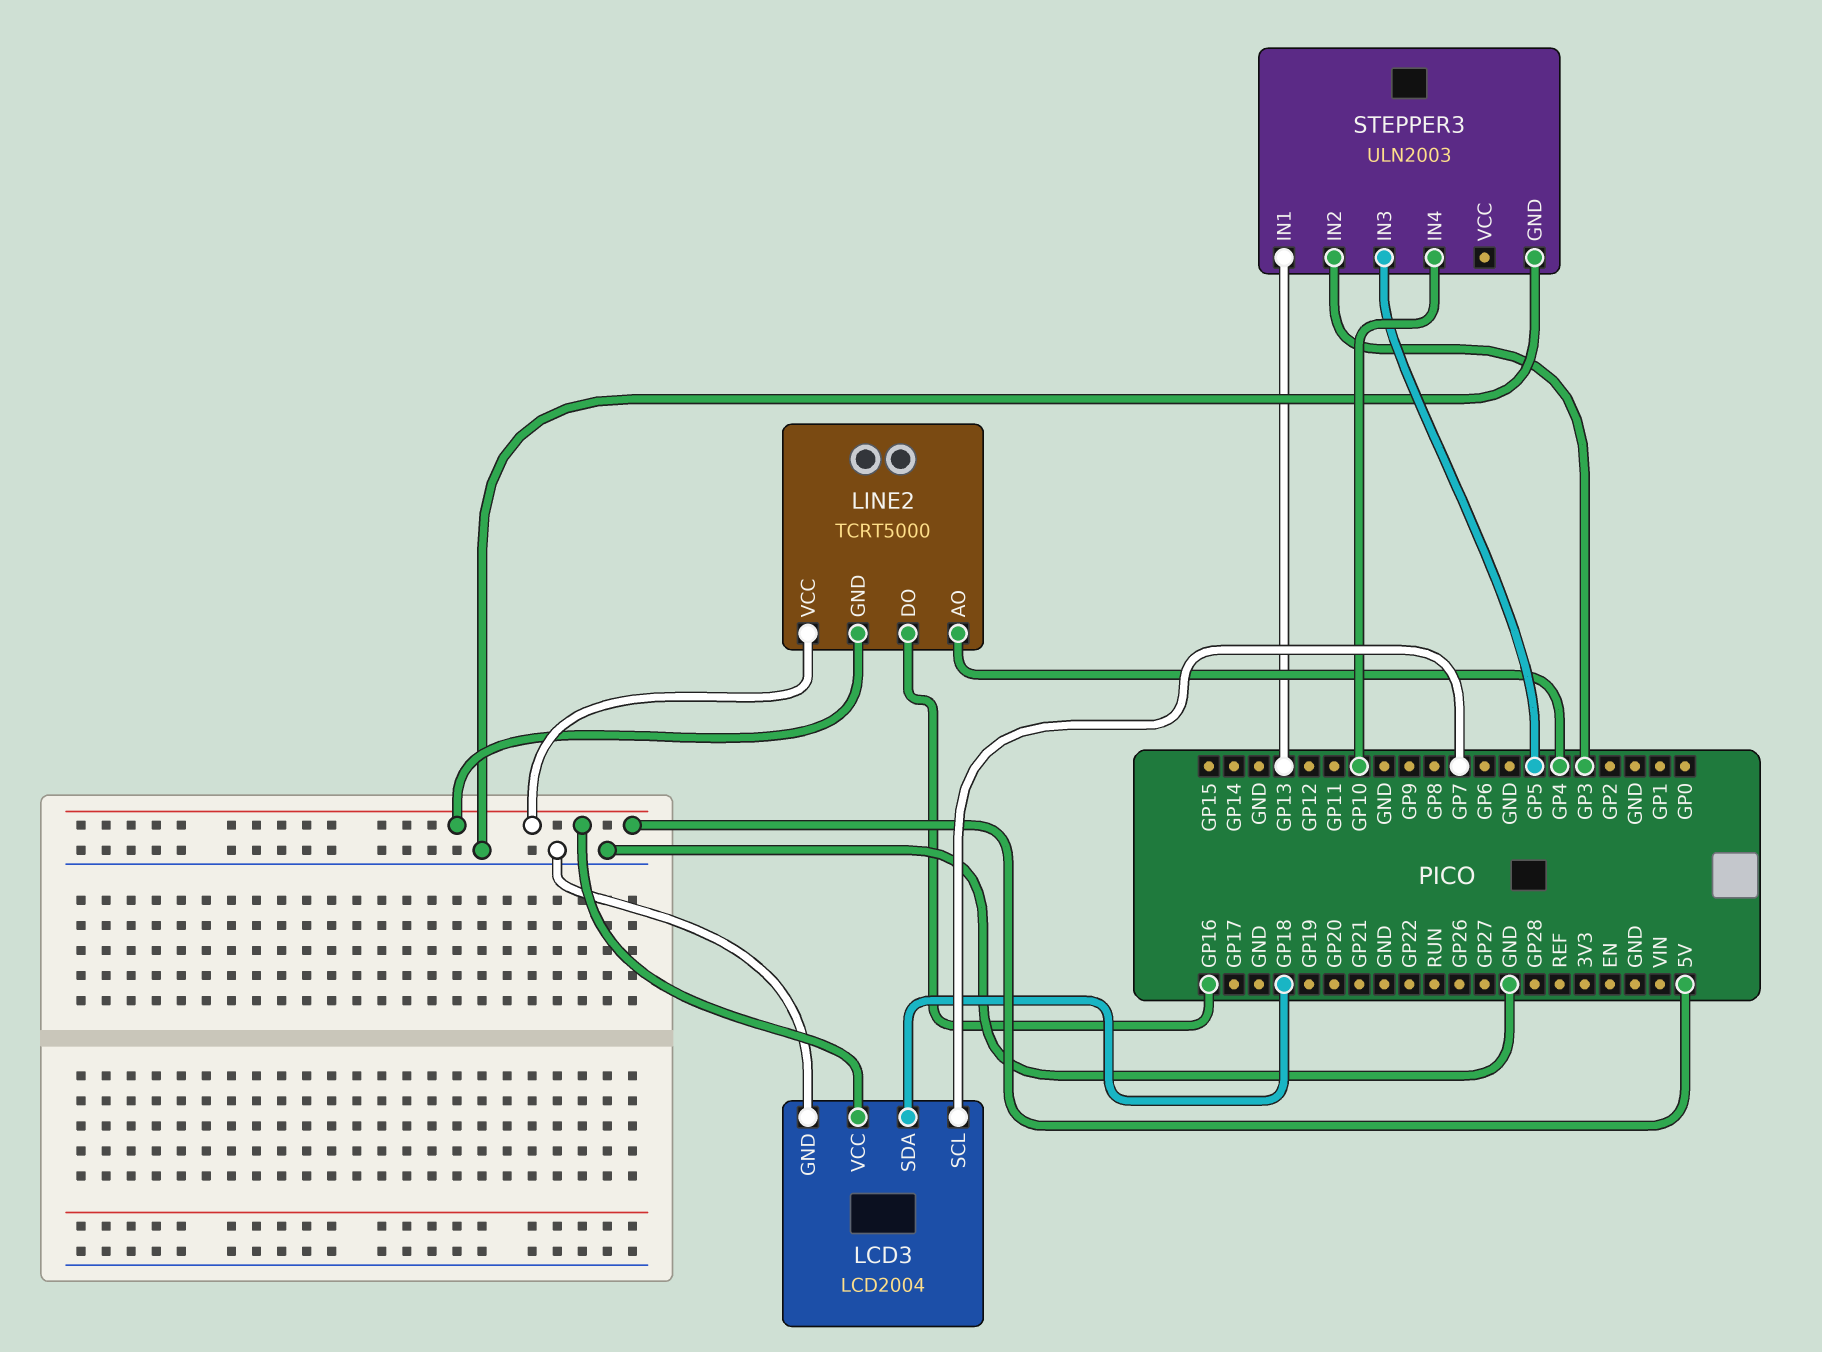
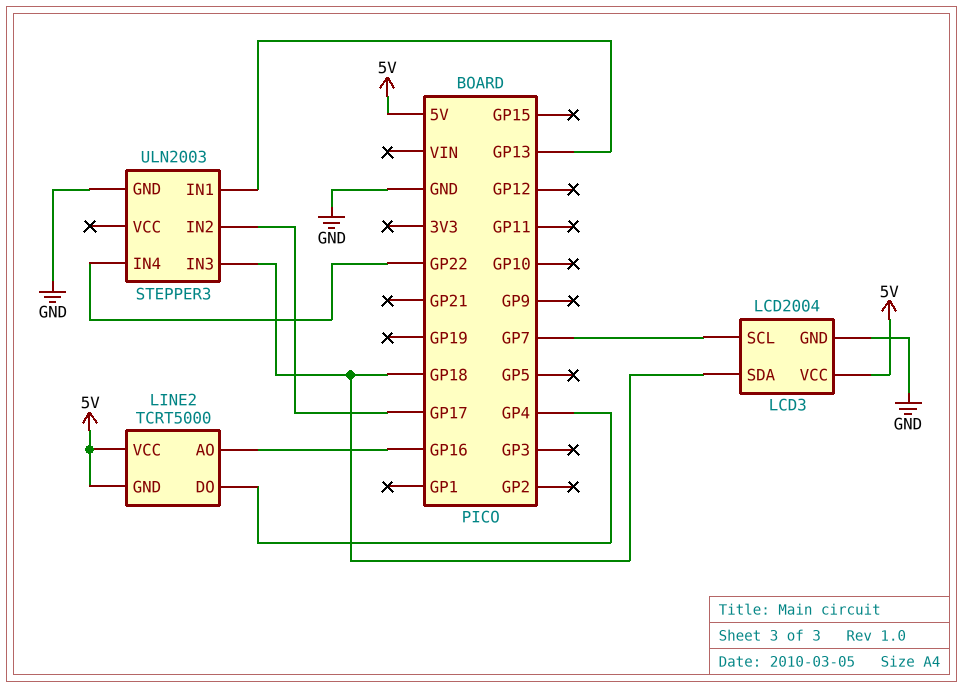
LINE2 pin AO: GP4 -> GP16
LINE2 pin DO: GP16 -> GP4
STEPPER3 pin IN2: GP3 -> GP17
STEPPER3 pin IN3: GP5 -> GP18
STEPPER3 pin IN4: GP10 -> GP22

